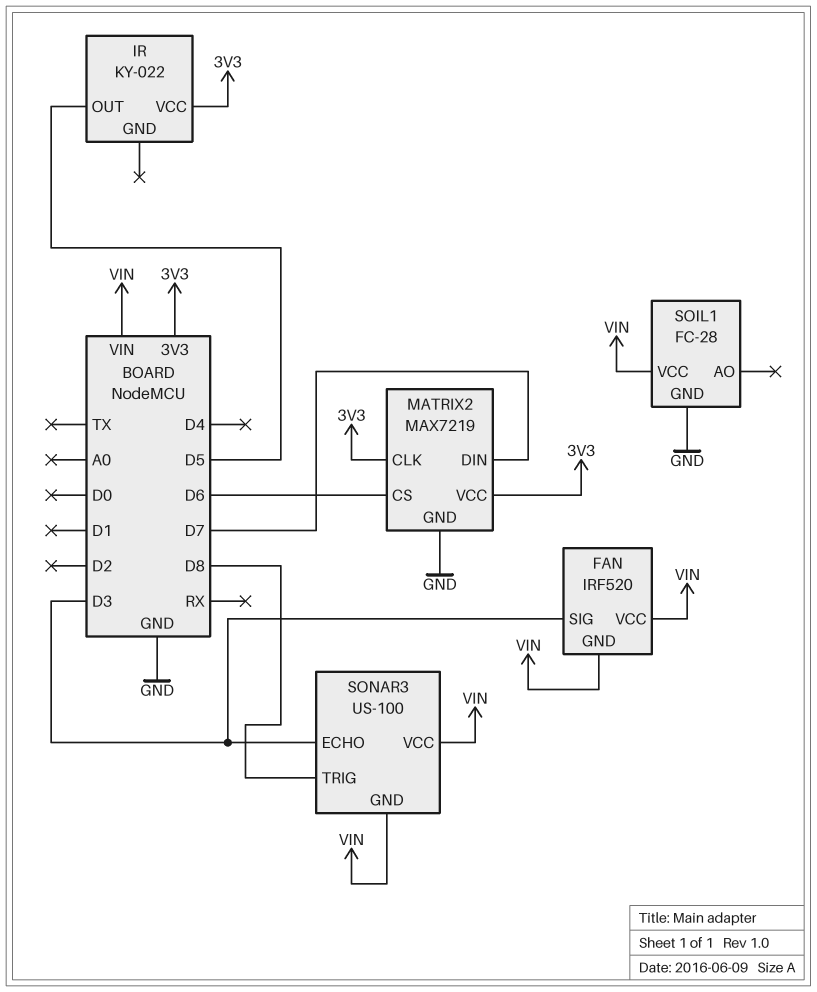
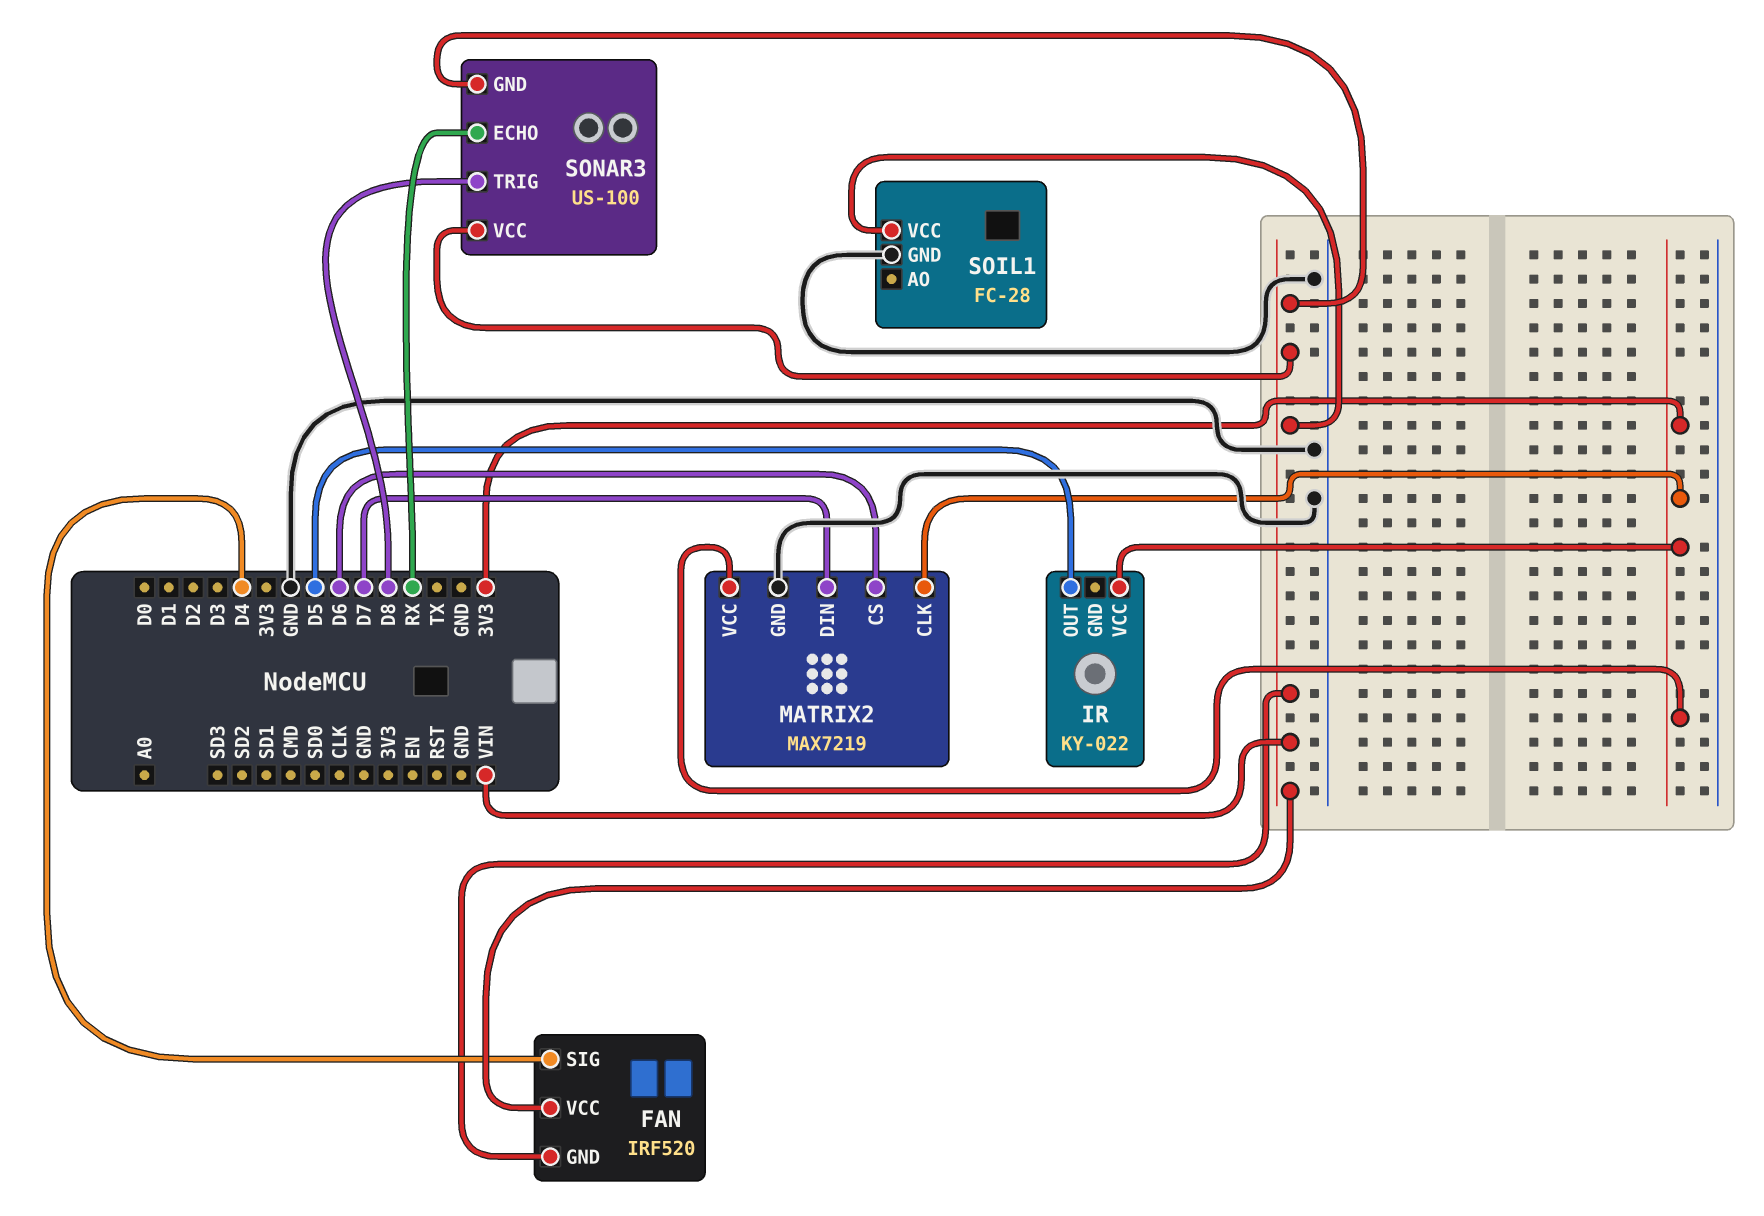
FAN pin SIG: D3 -> D4
SONAR3 pin ECHO: D3 -> RX

